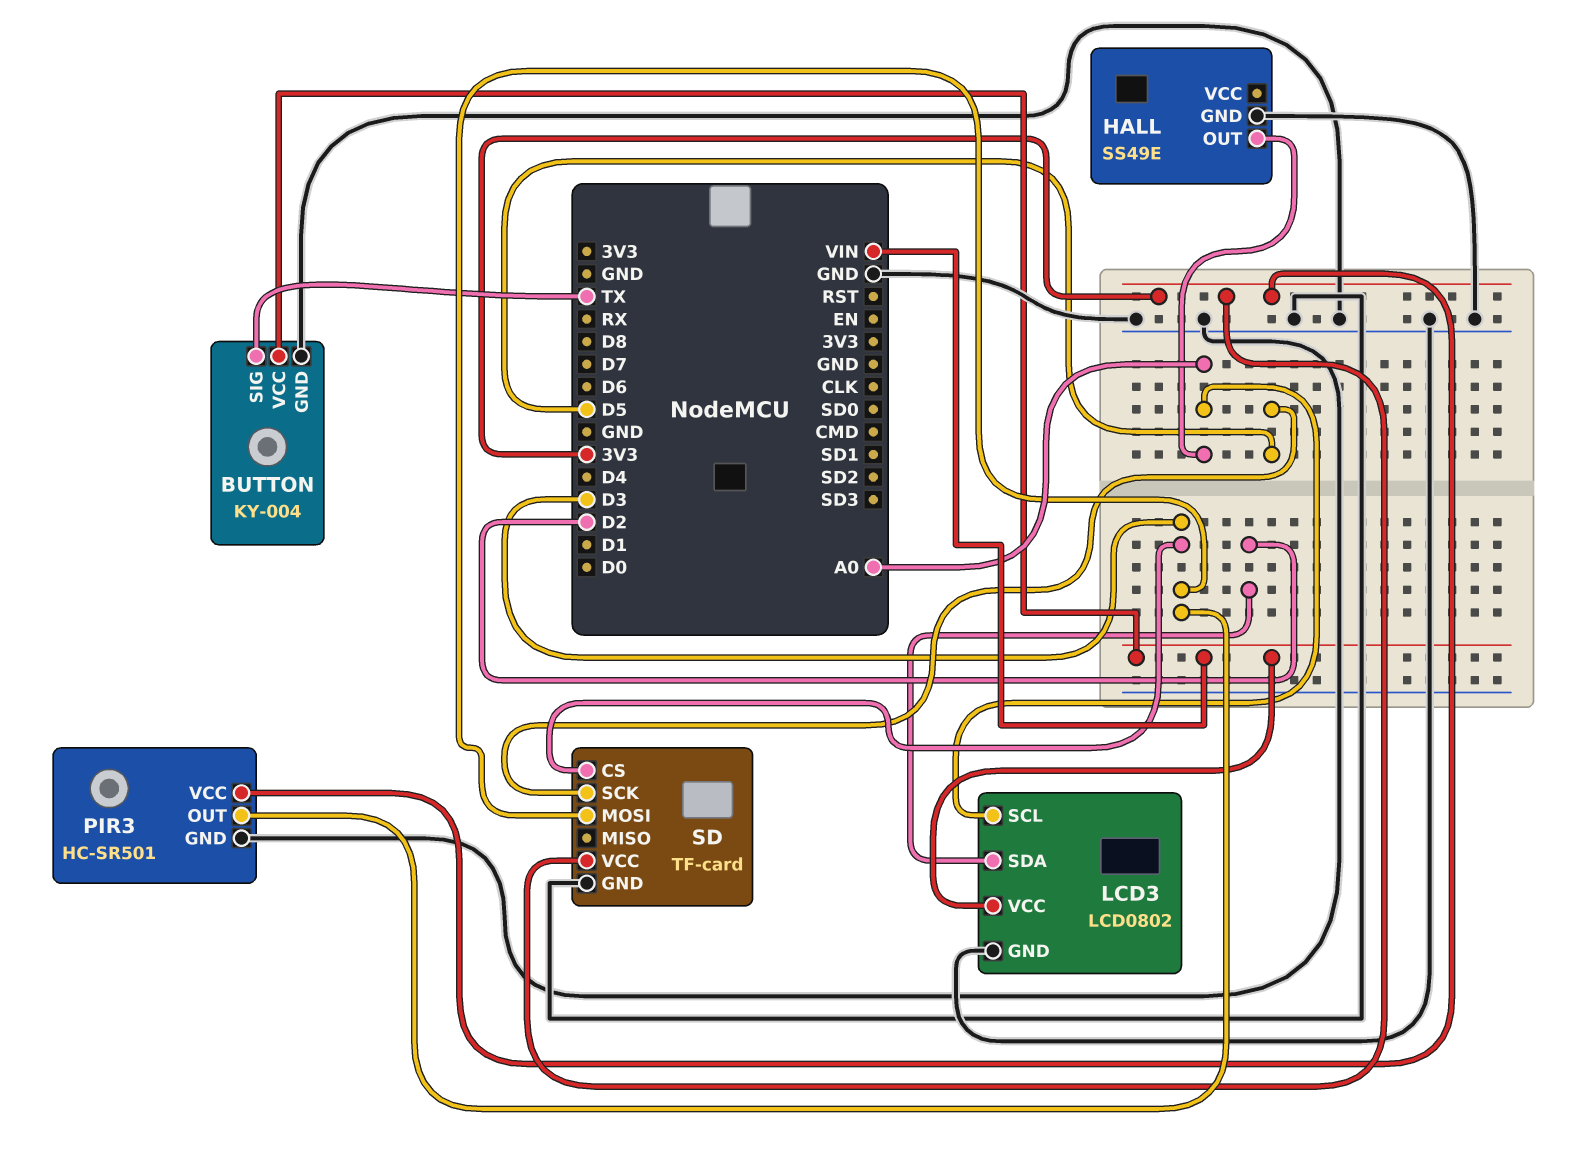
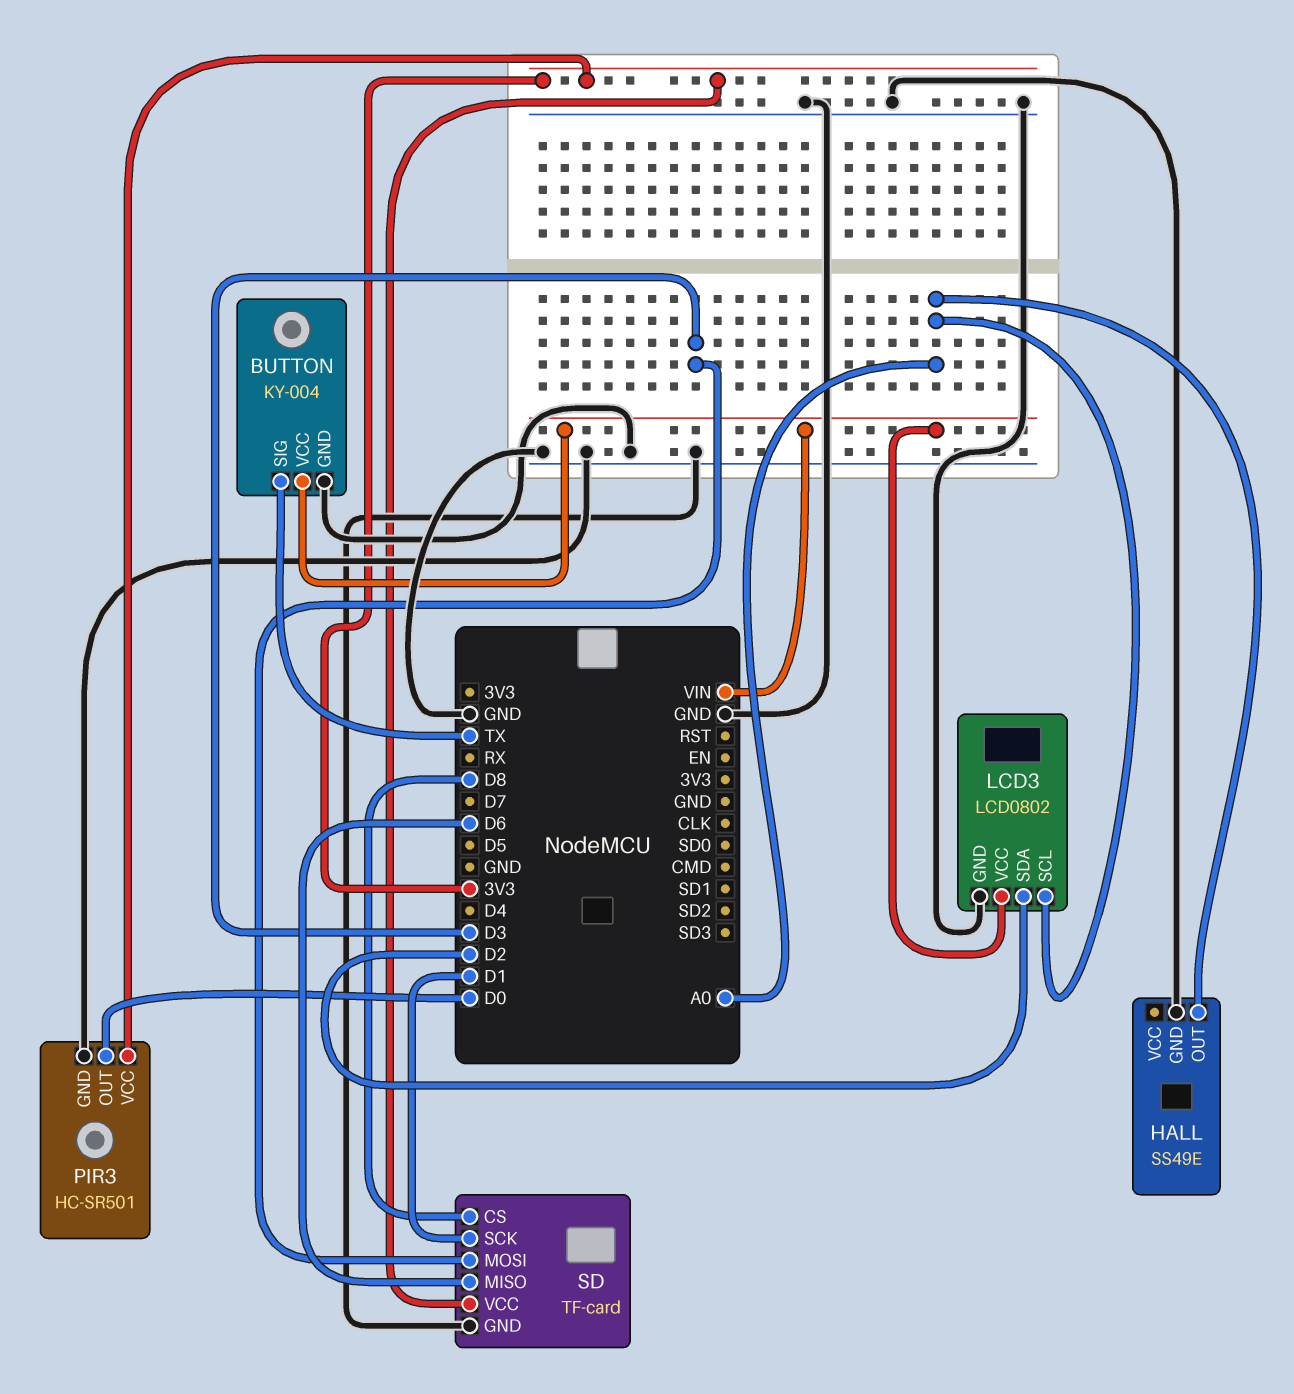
PIR3 pin OUT: D3 -> D0
SD pin CS: D3 -> D8
SD pin MISO: none -> D6
SD pin SCK: D5 -> D1

